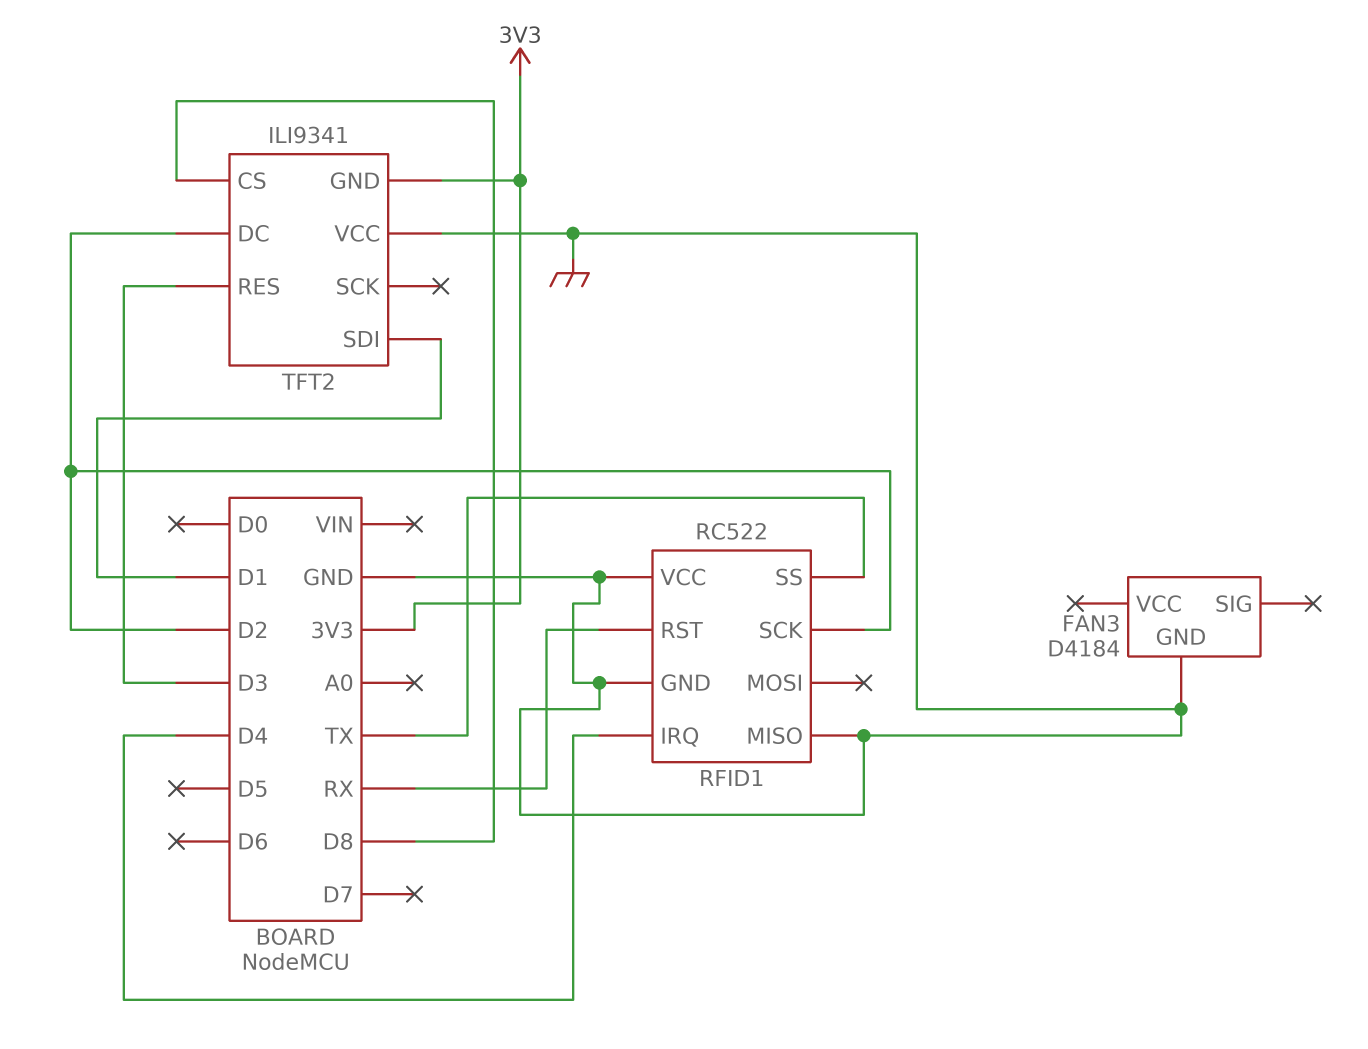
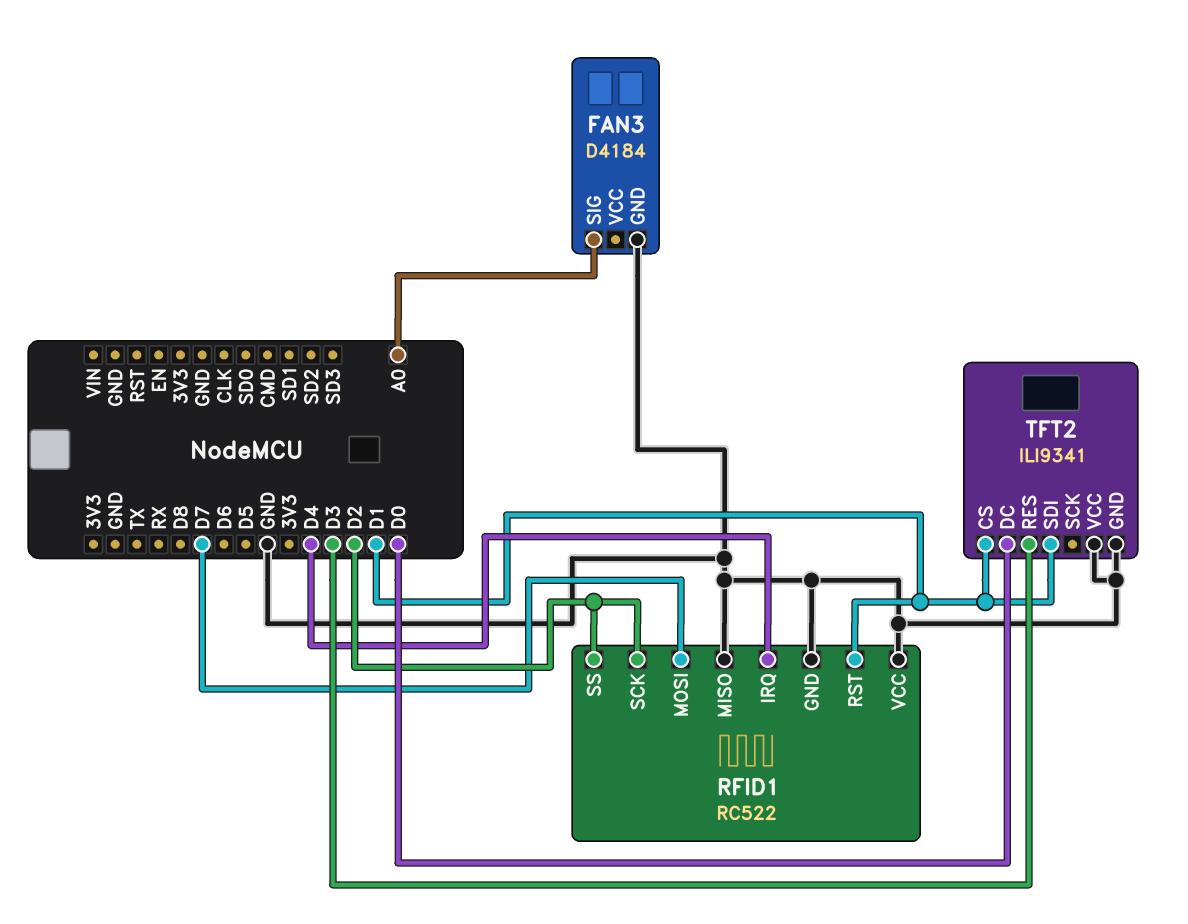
FAN3 pin SIG: none -> A0
RFID1 pin MOSI: none -> D7
RFID1 pin RST: RX -> D1
RFID1 pin SS: TX -> D2
TFT2 pin CS: D8 -> D1
TFT2 pin DC: D2 -> D0
TFT2 pin GND: 3V3 -> GND

